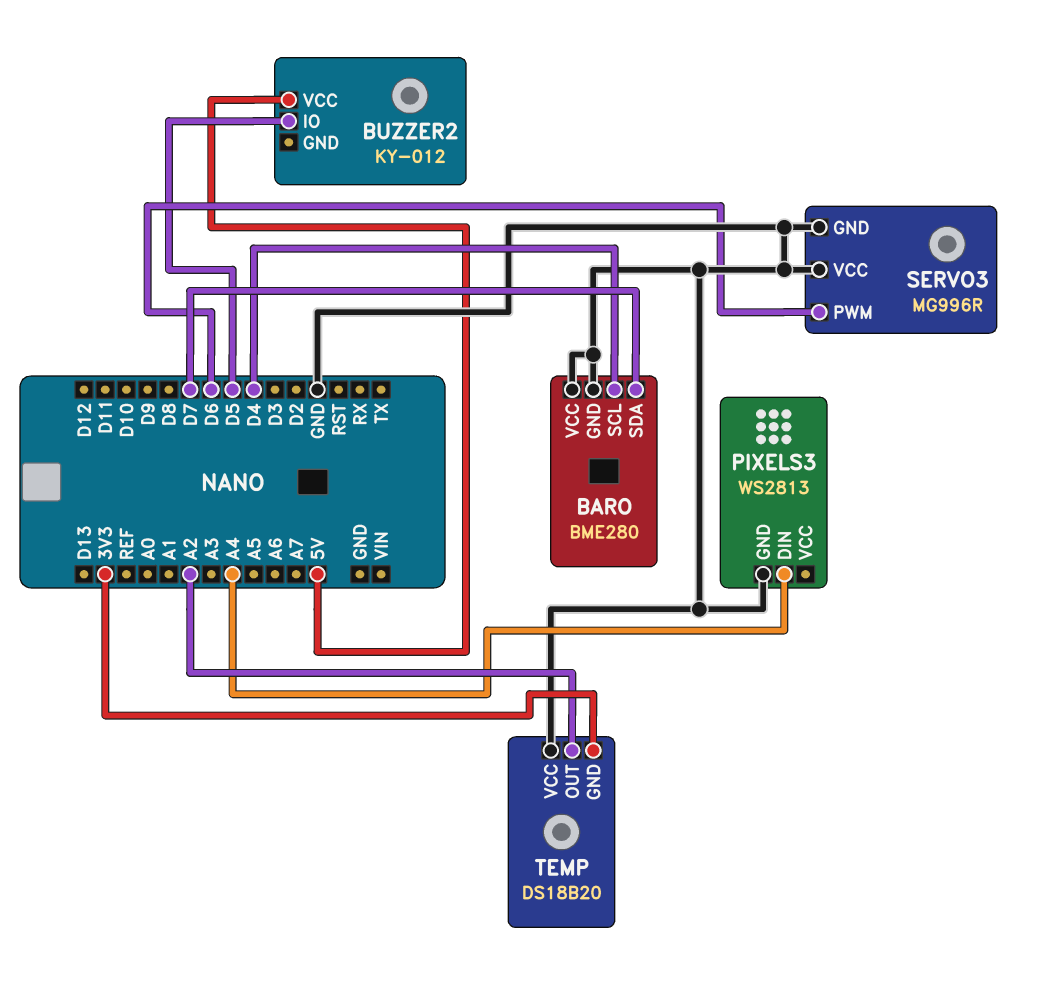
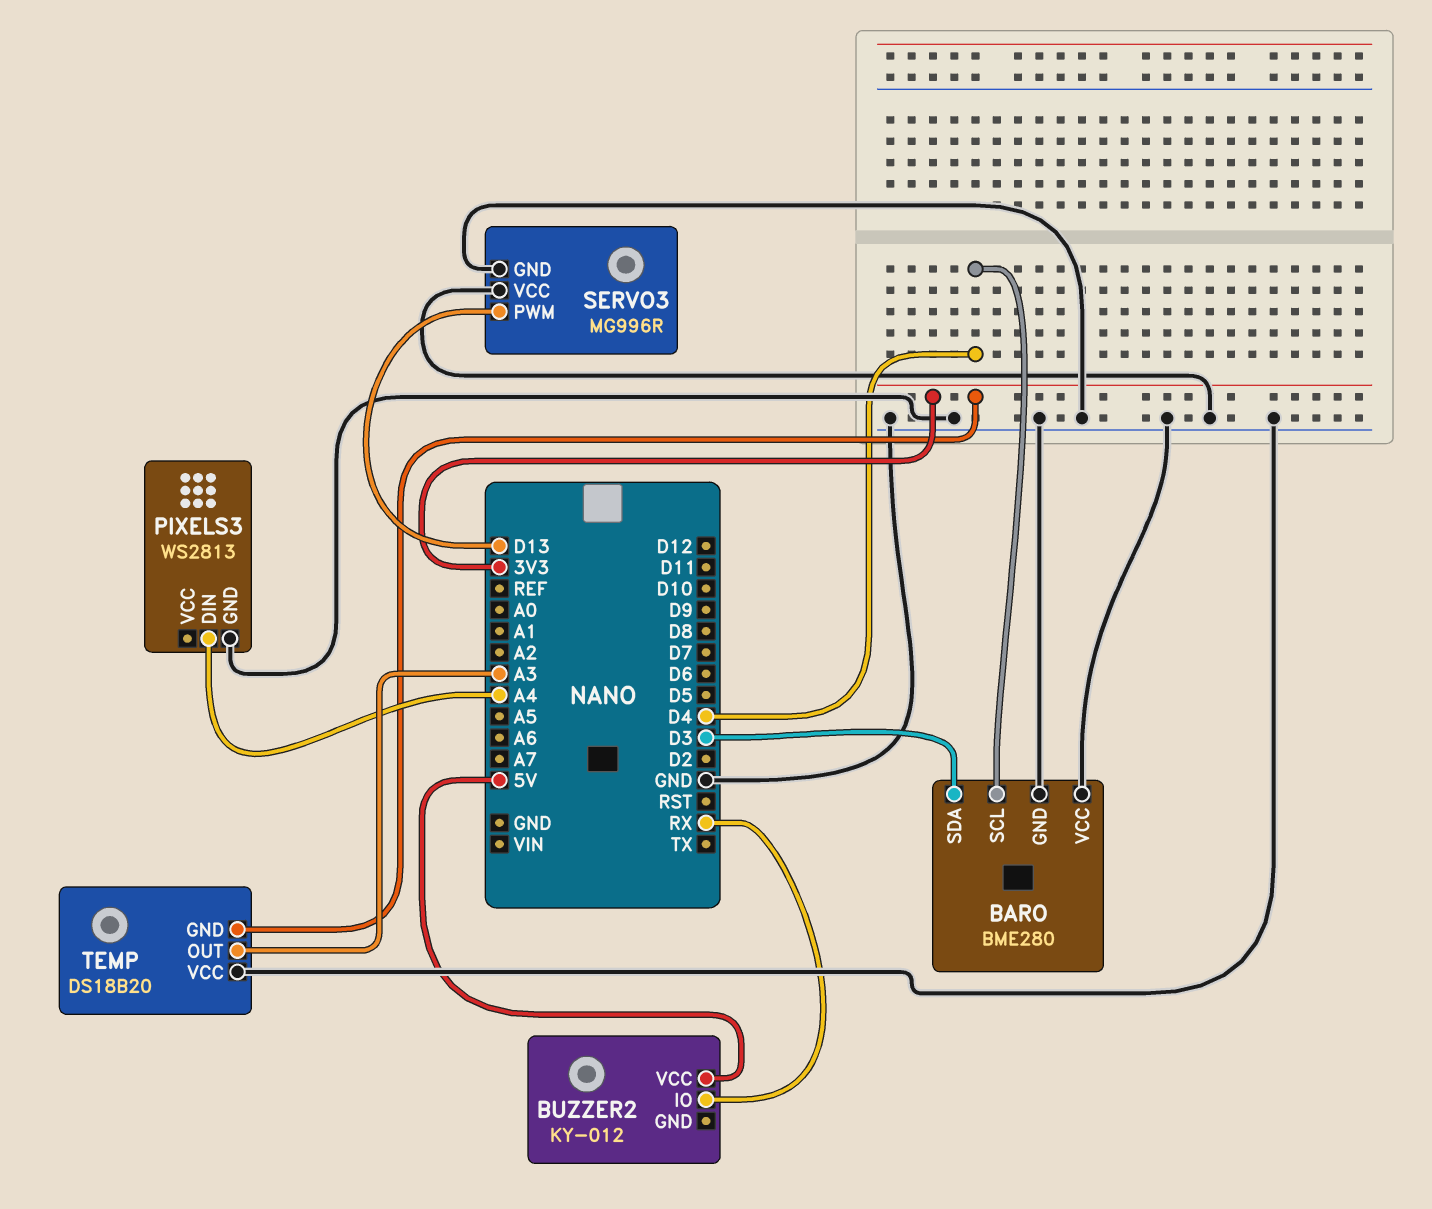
BARO pin SDA: D7 -> D3
BUZZER2 pin IO: D5 -> RX
SERVO3 pin PWM: D6 -> D13
TEMP pin OUT: A2 -> A3

